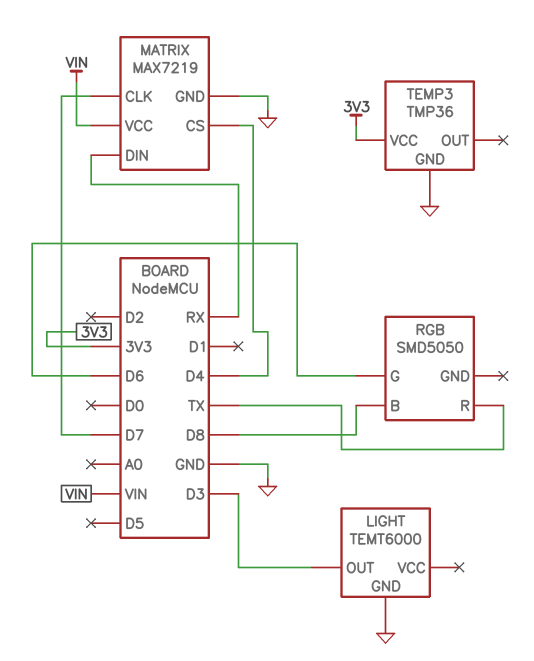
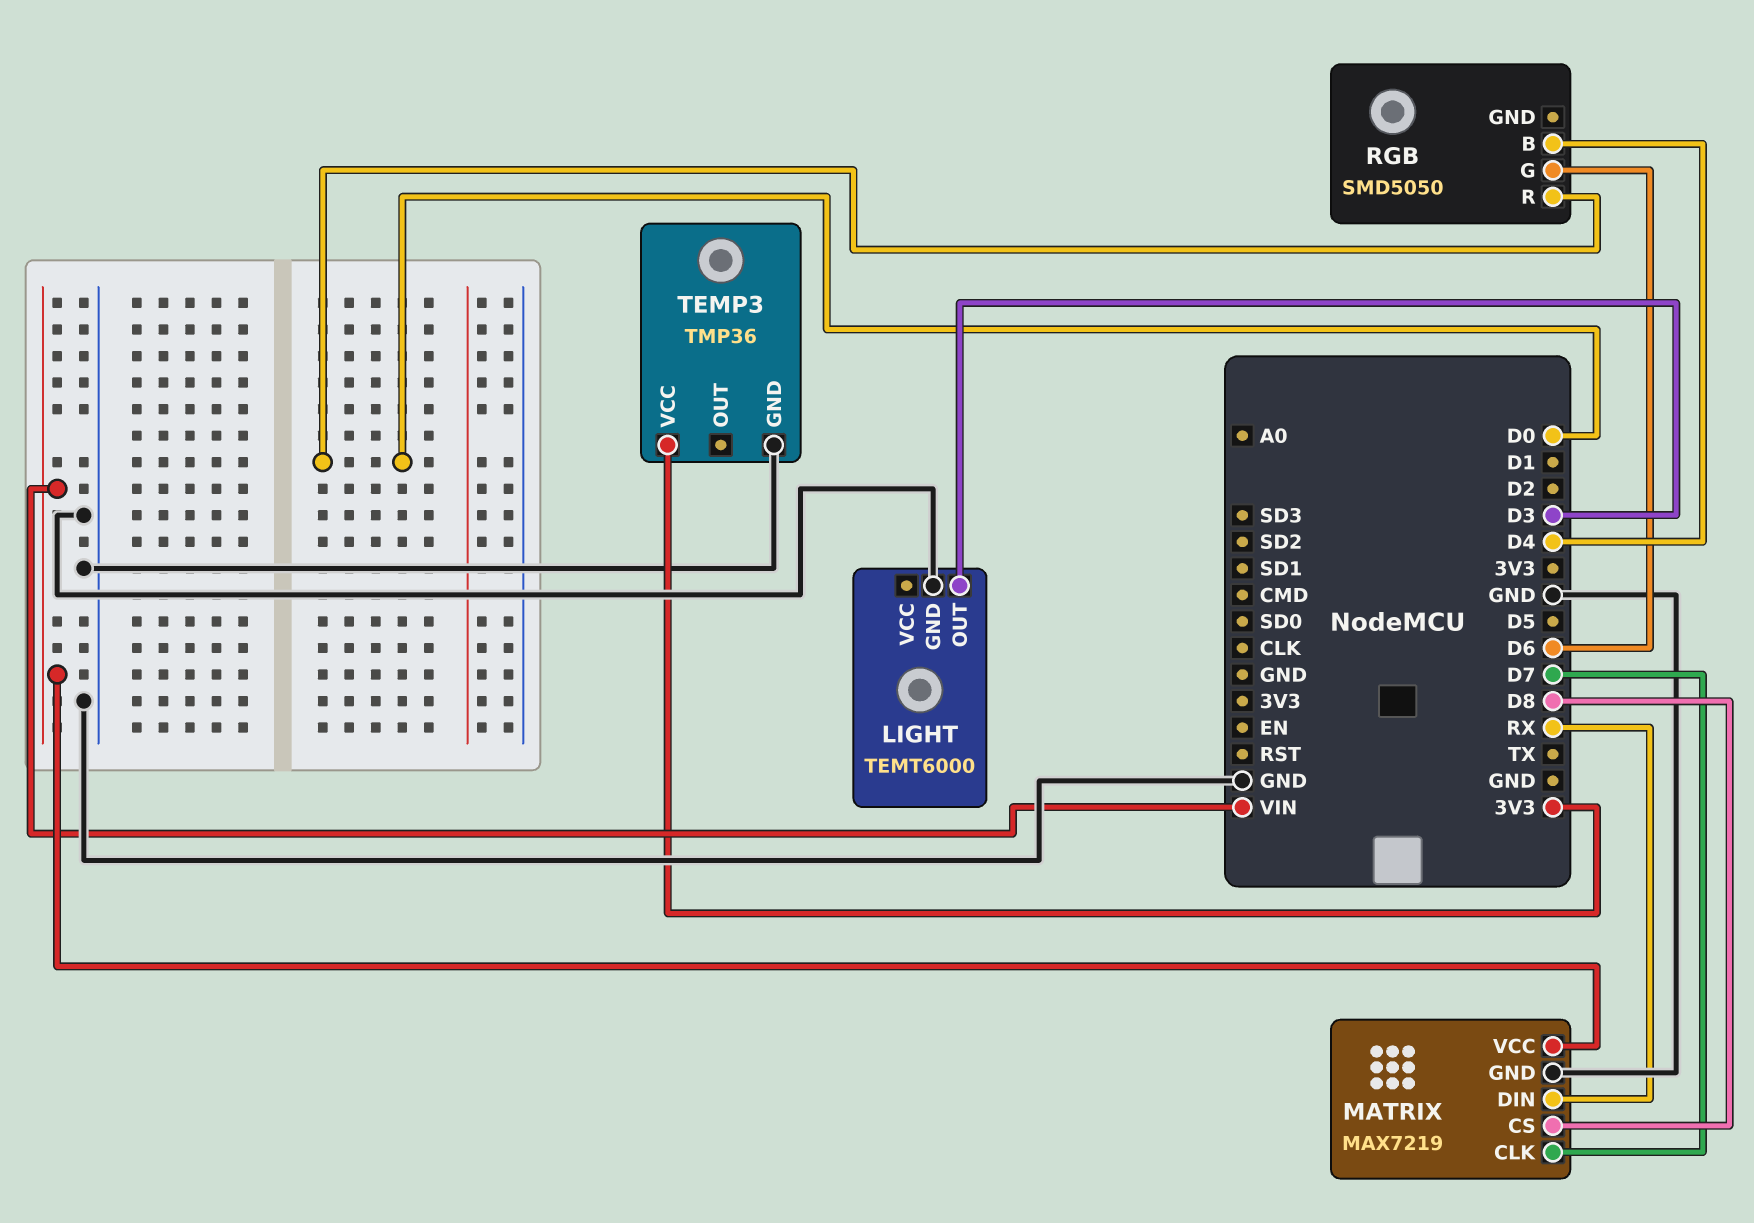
MATRIX pin CS: D4 -> D8
RGB pin B: D8 -> D4
RGB pin R: TX -> D0

